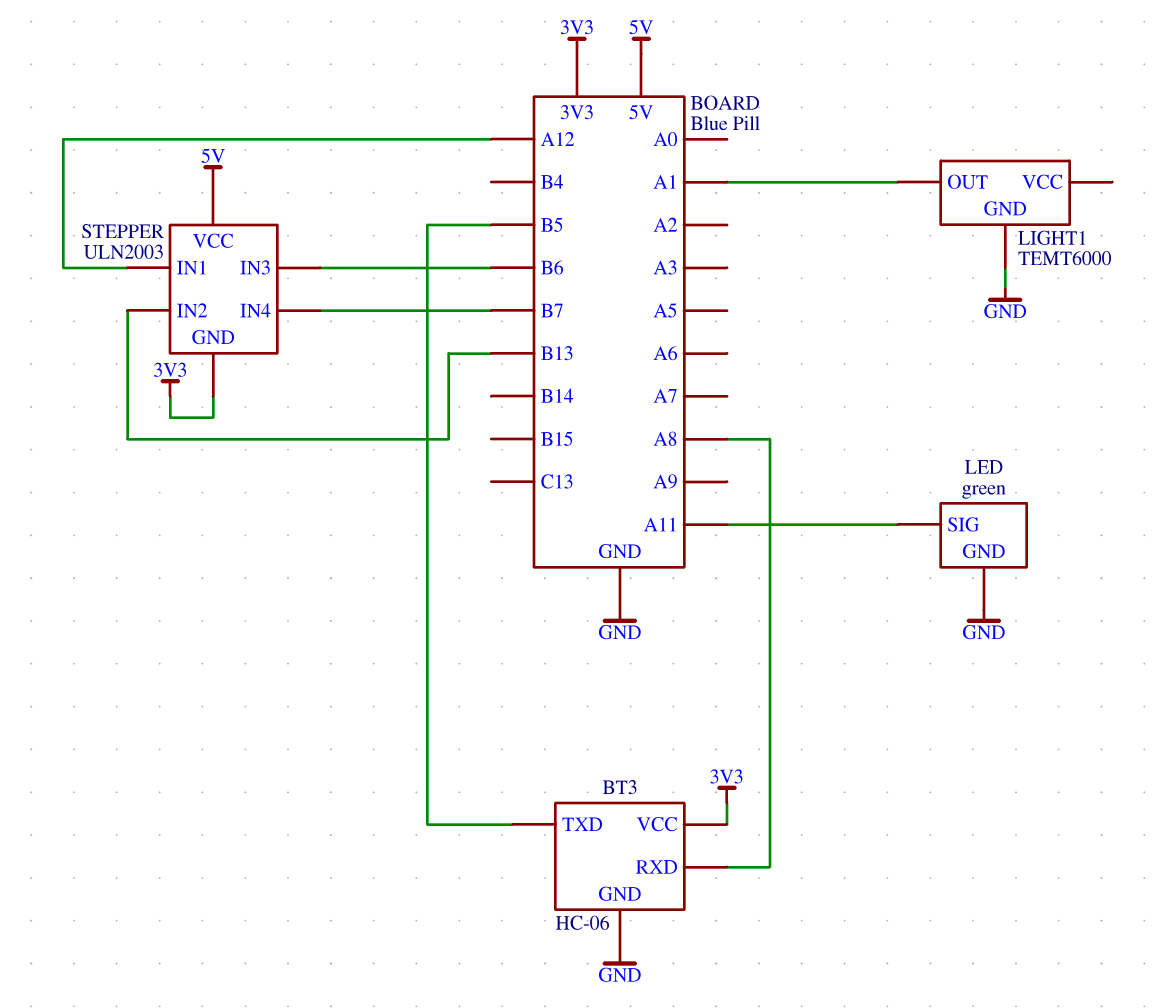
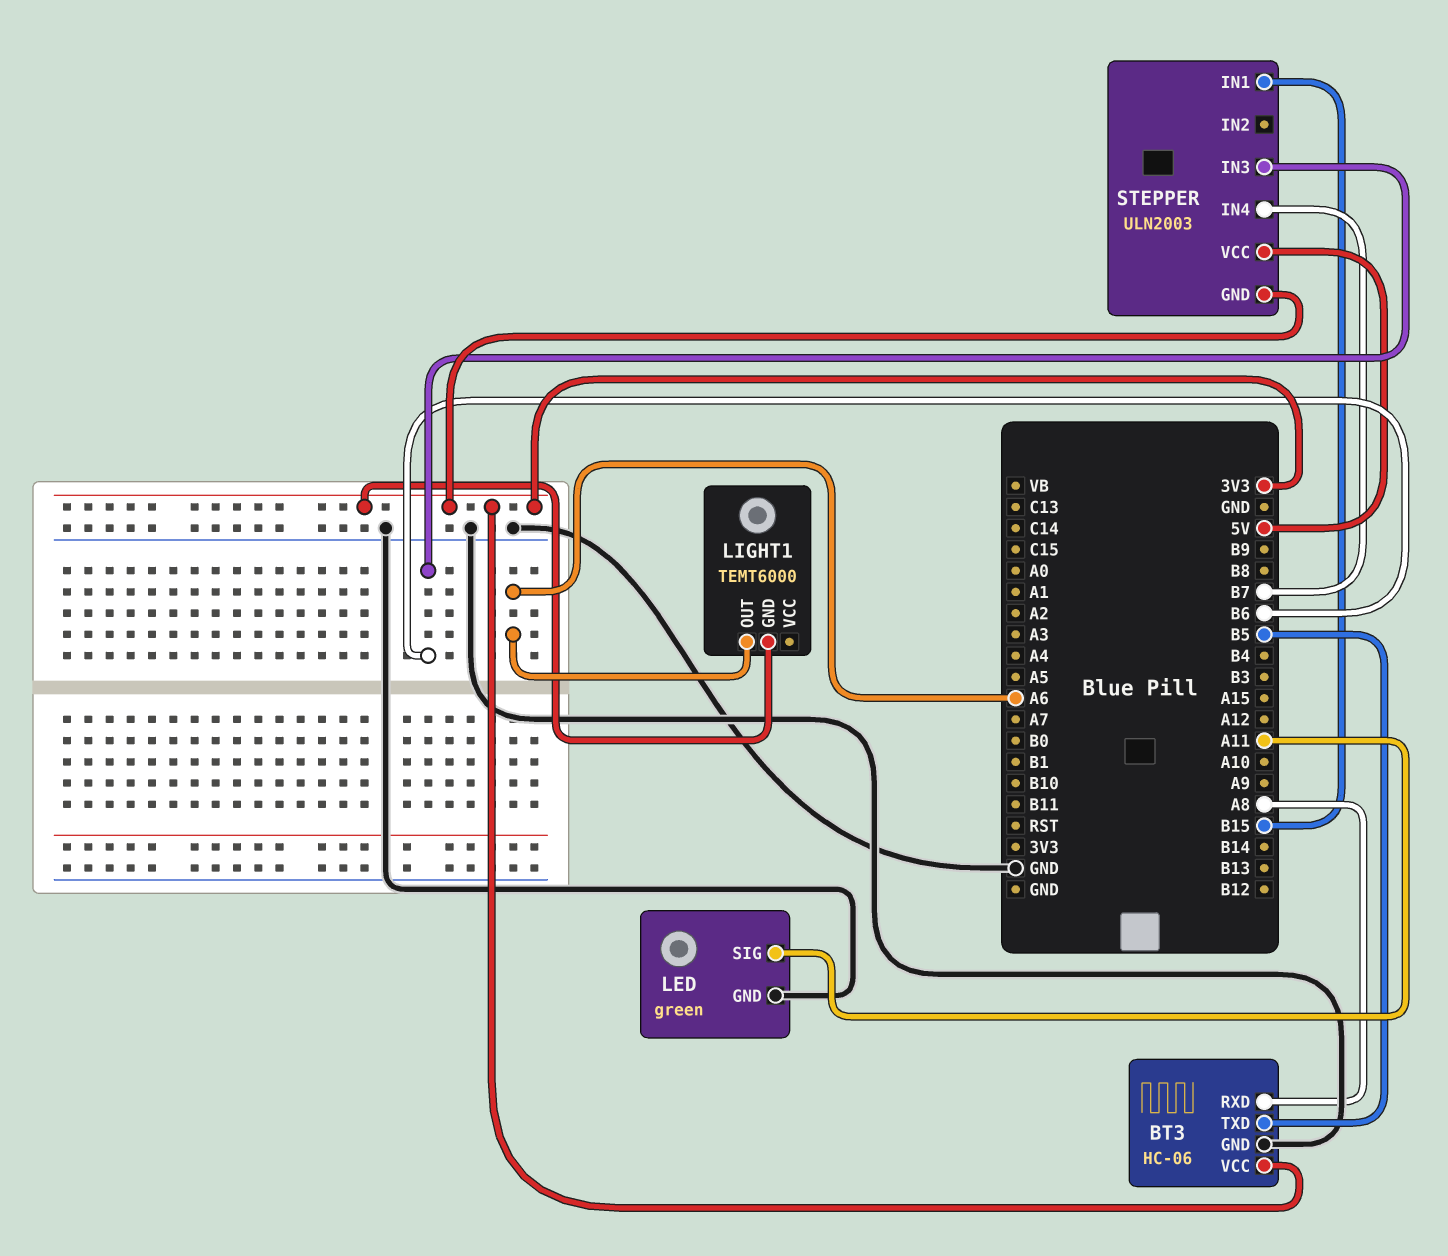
LIGHT1 pin GND: GND -> 3V3
LIGHT1 pin OUT: A1 -> A6
STEPPER pin IN1: A12 -> B15
STEPPER pin IN2: B13 -> none

